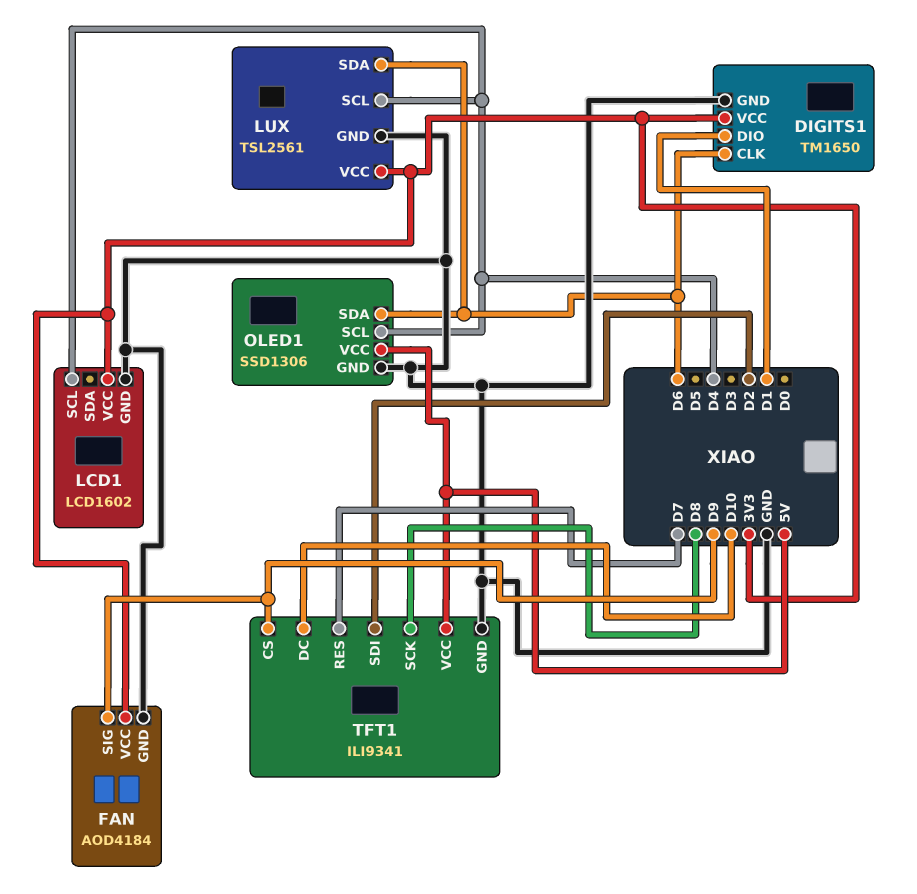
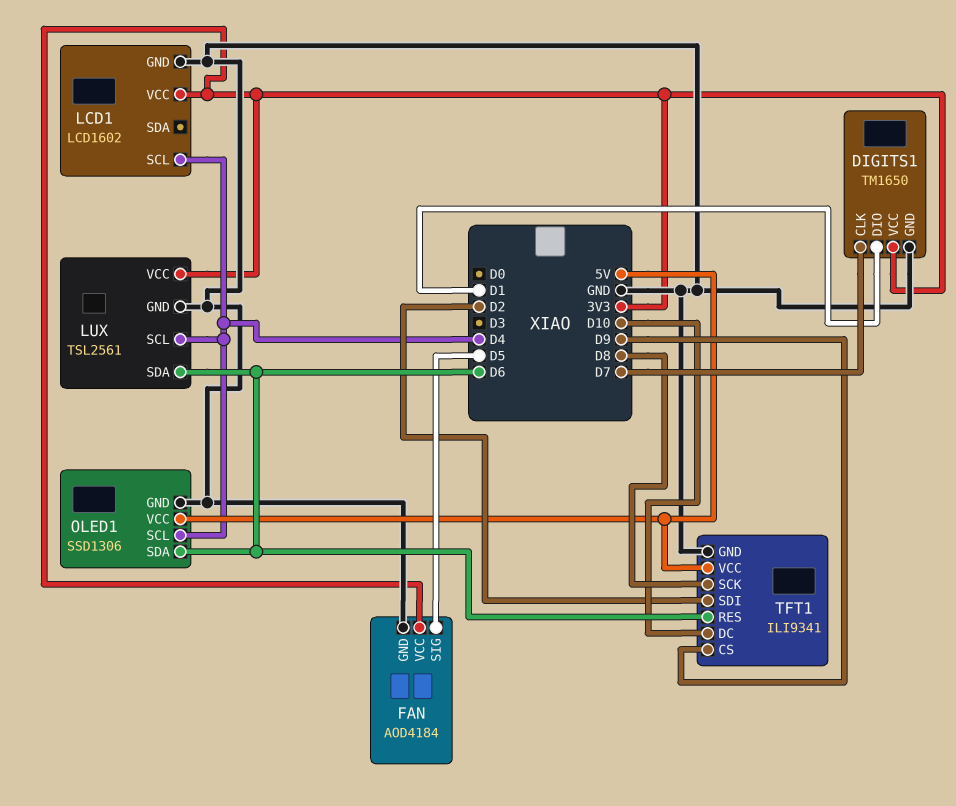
DIGITS1 pin CLK: D6 -> D7
FAN pin SIG: D9 -> D5
TFT1 pin RES: D7 -> D6

